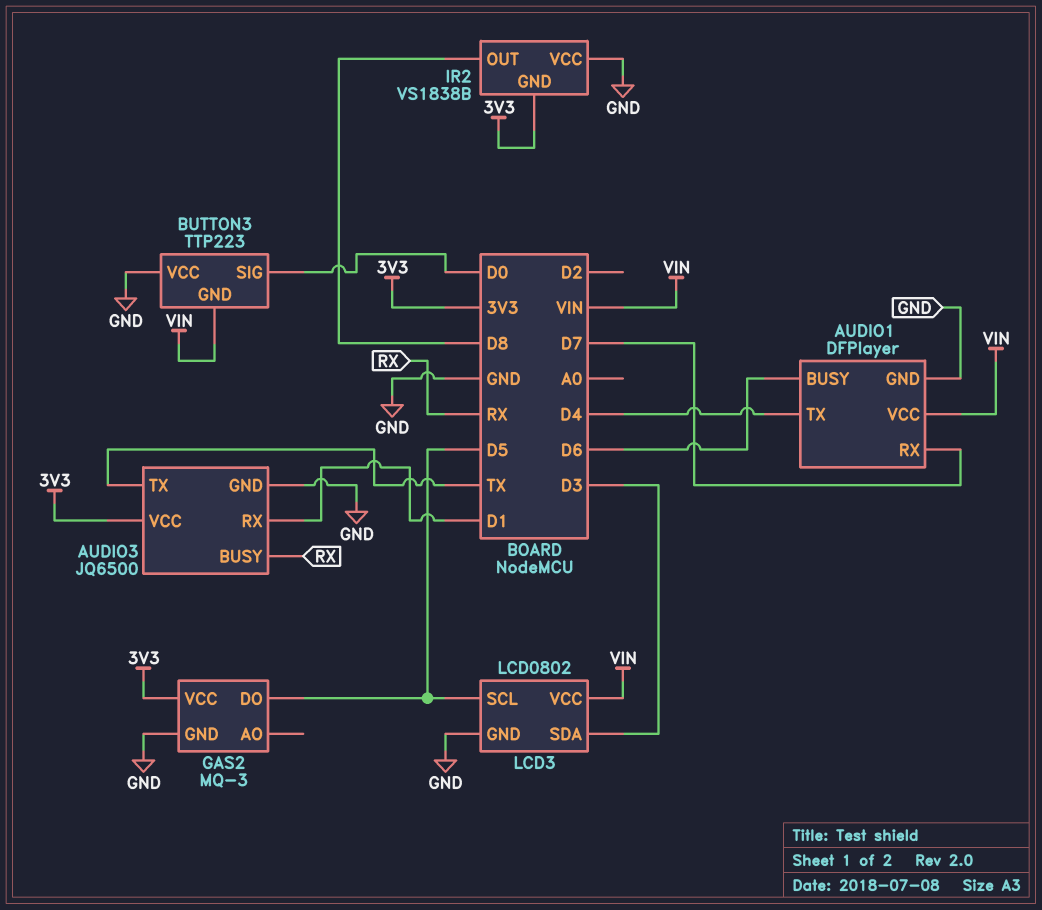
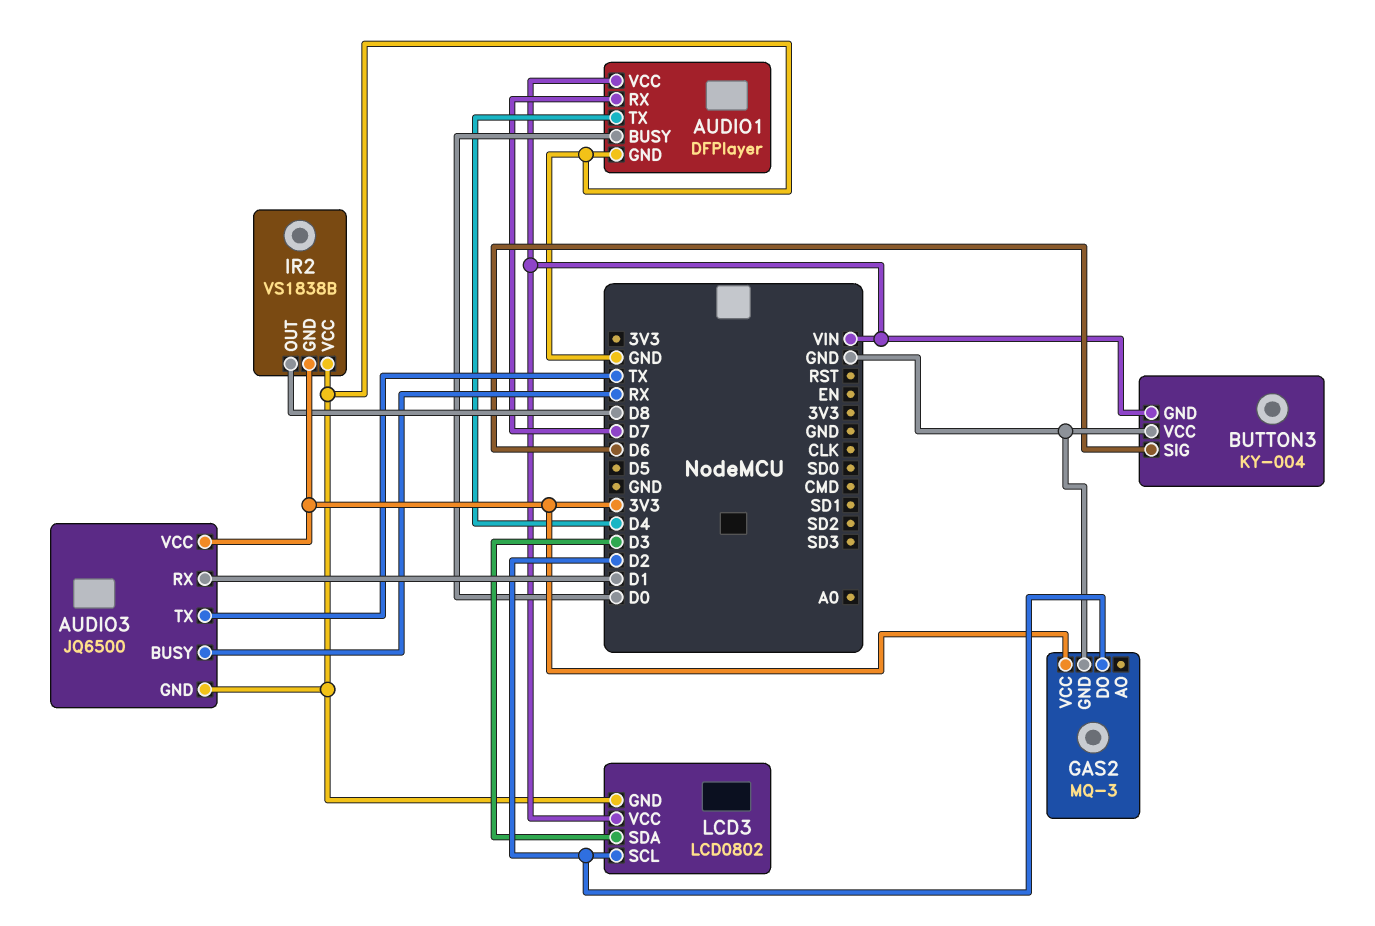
AUDIO1 pin BUSY: D6 -> D0
BUTTON3: TTP223 -> KY-004
BUTTON3 pin SIG: D0 -> D6
GAS2 pin DO: D5 -> D2
LCD3 pin SCL: D5 -> D2

